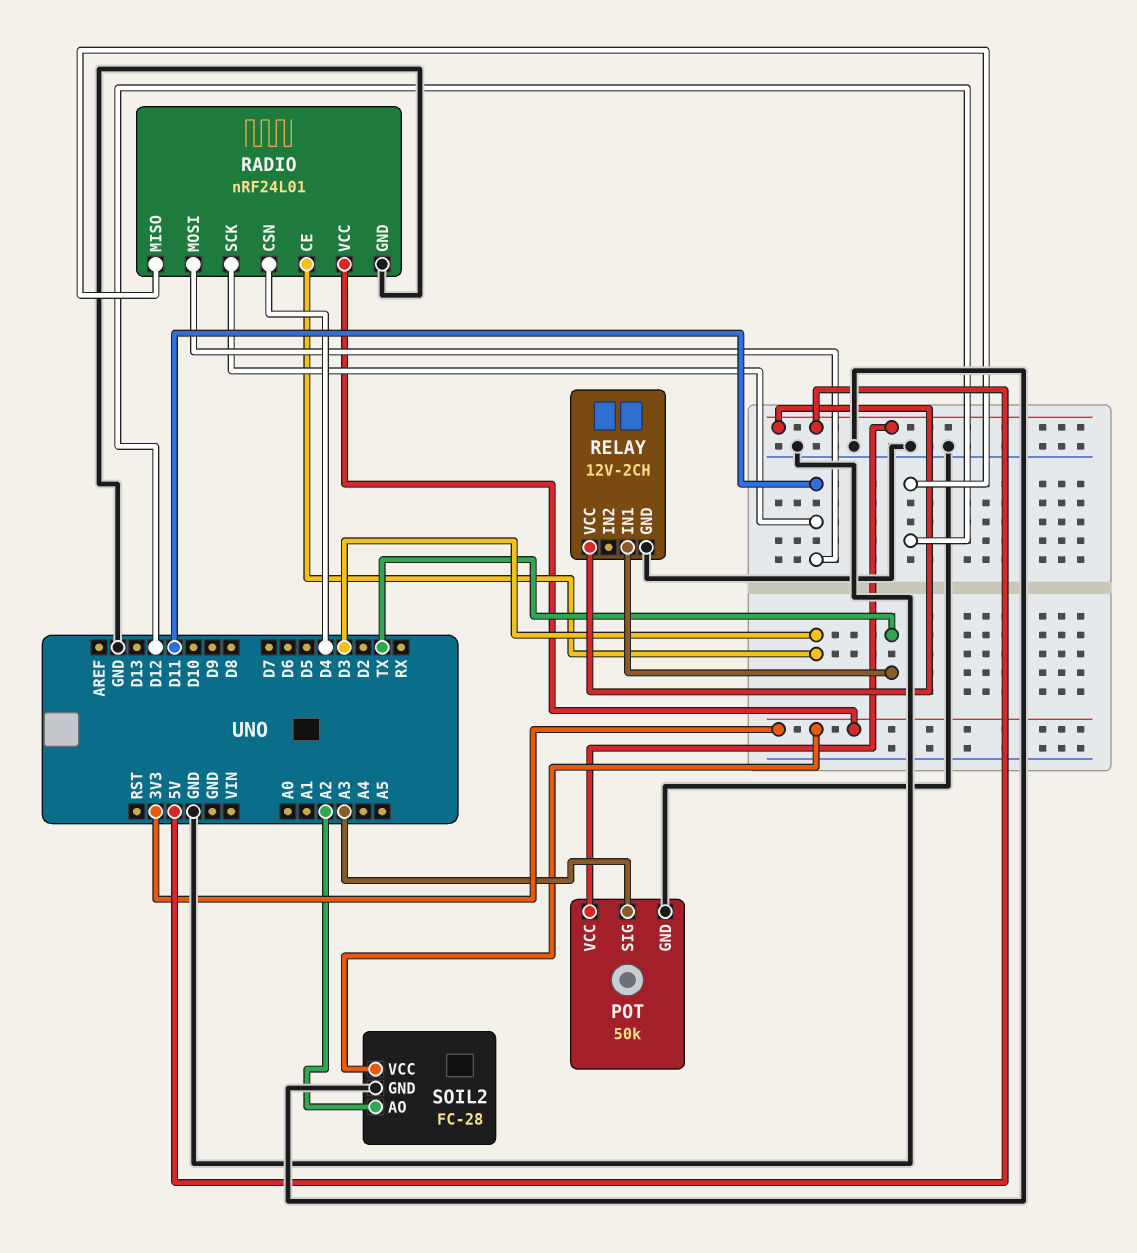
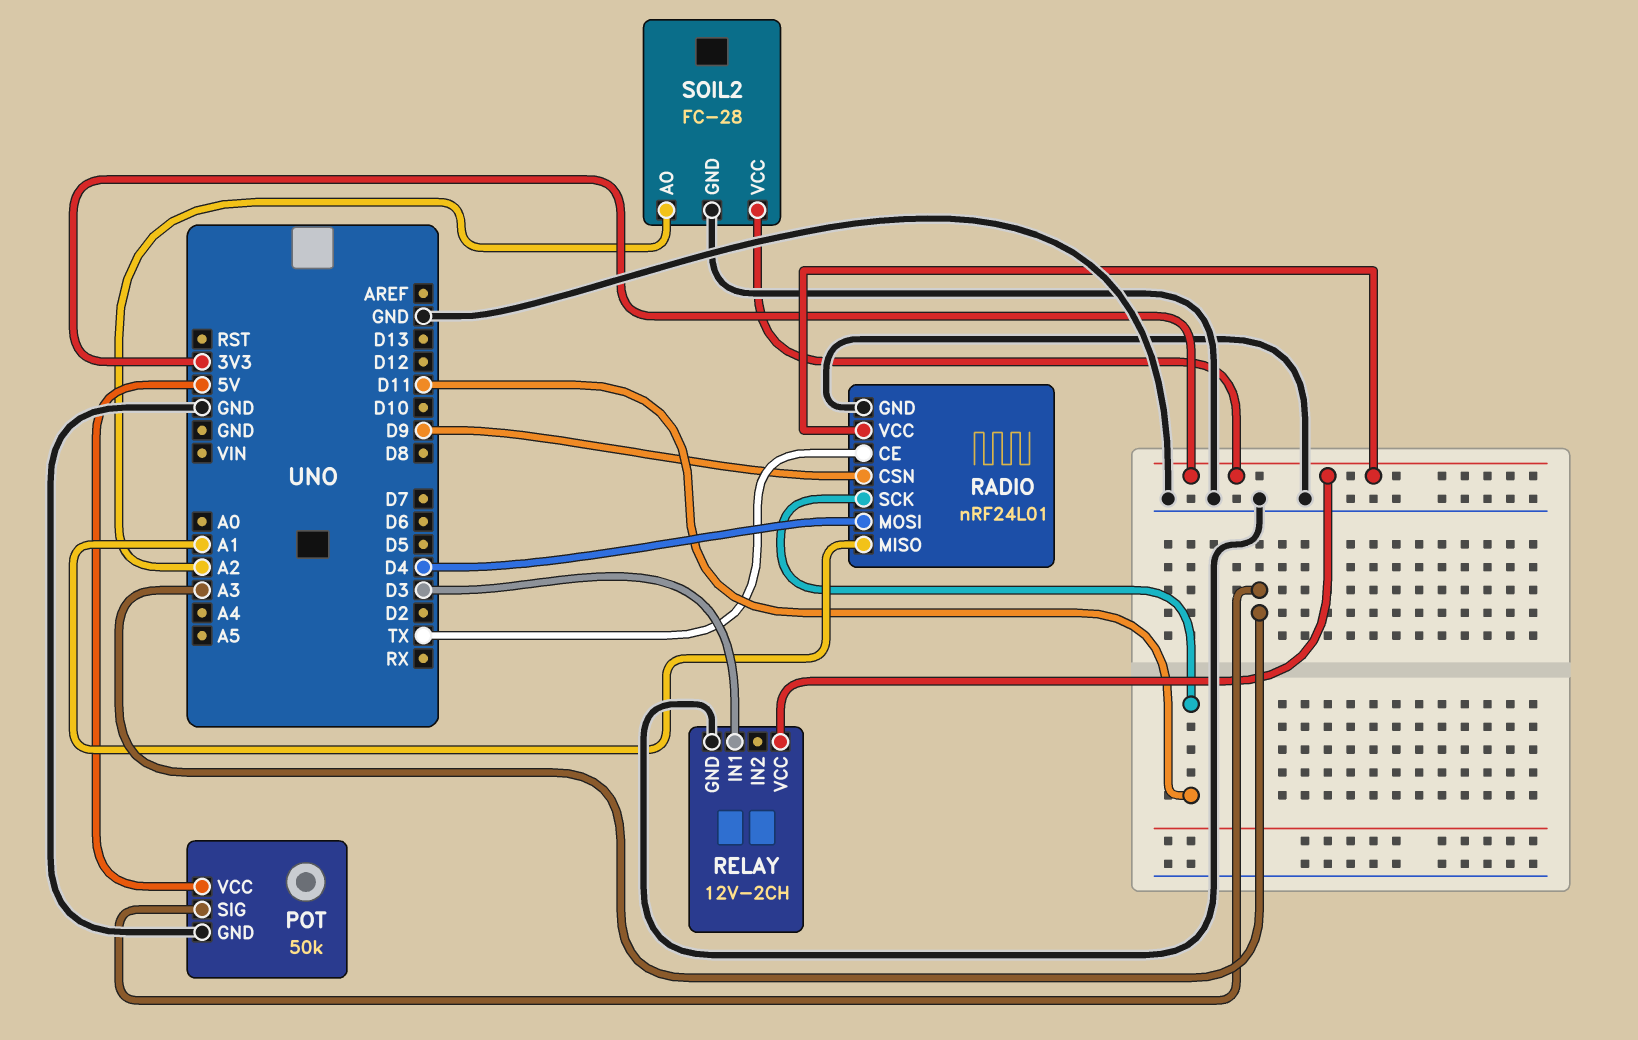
RADIO pin CE: D3 -> TX
RADIO pin CSN: D4 -> D9
RADIO pin MISO: D12 -> A1
RADIO pin MOSI: D11 -> D4
RELAY pin IN1: TX -> D3
RELAY pin VCC: 5V -> 3V3

